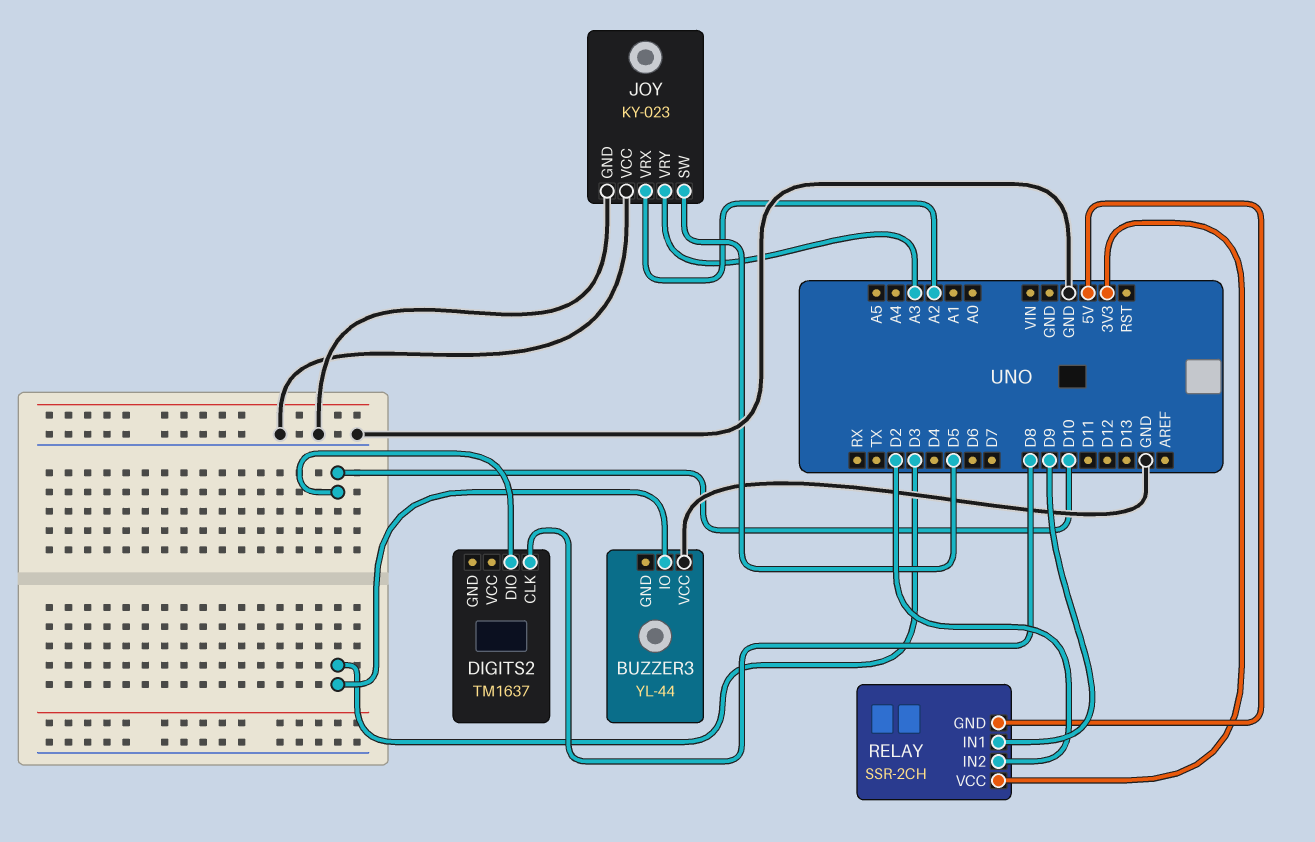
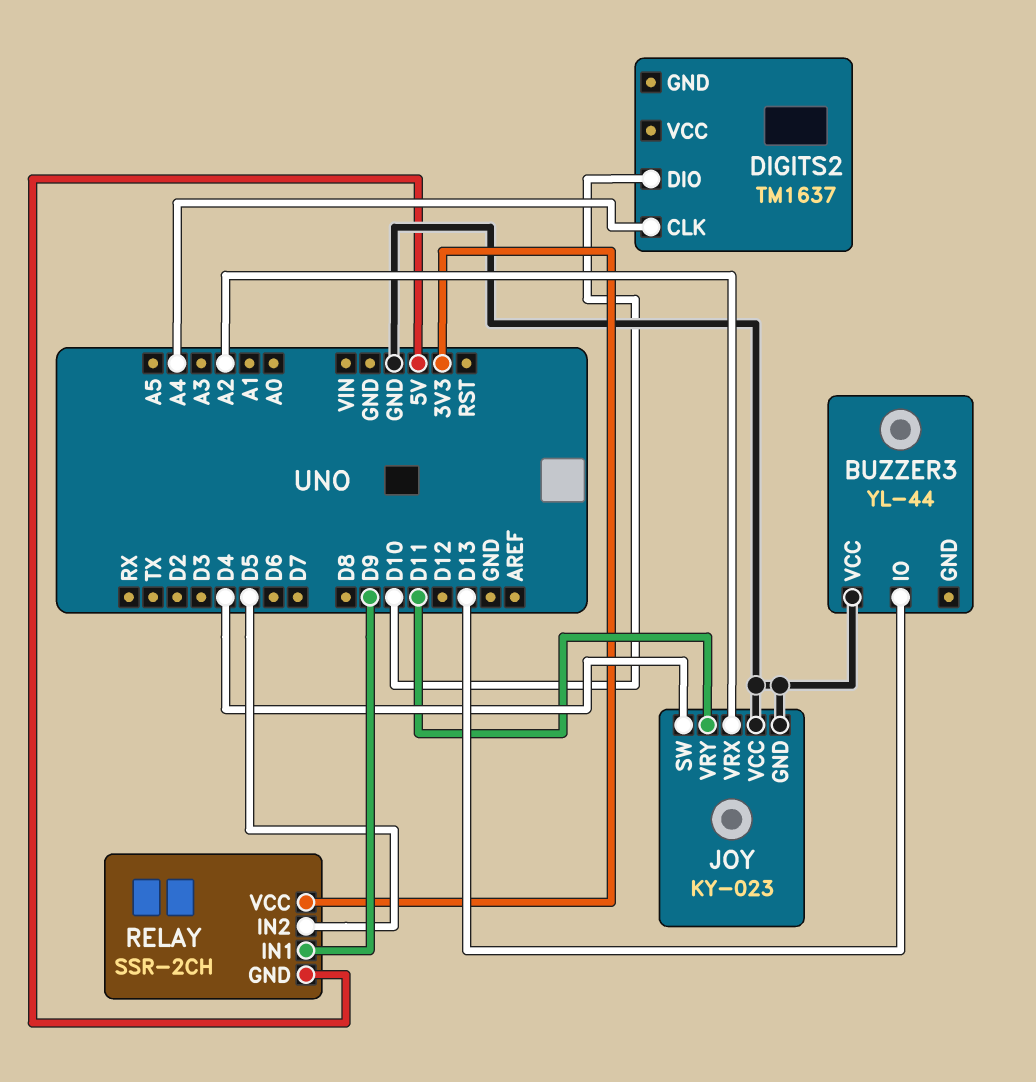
BUZZER3 pin IO: D3 -> D13
DIGITS2 pin CLK: D8 -> A4
JOY pin SW: D5 -> D4
JOY pin VRY: A3 -> D11
RELAY pin IN2: D2 -> D5

